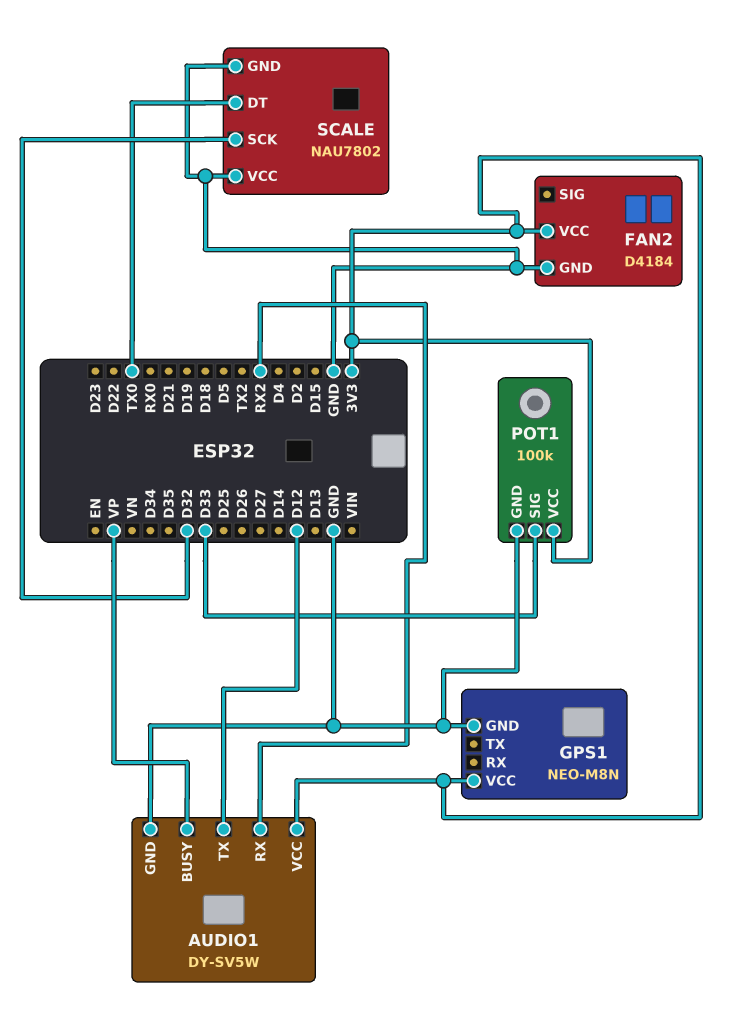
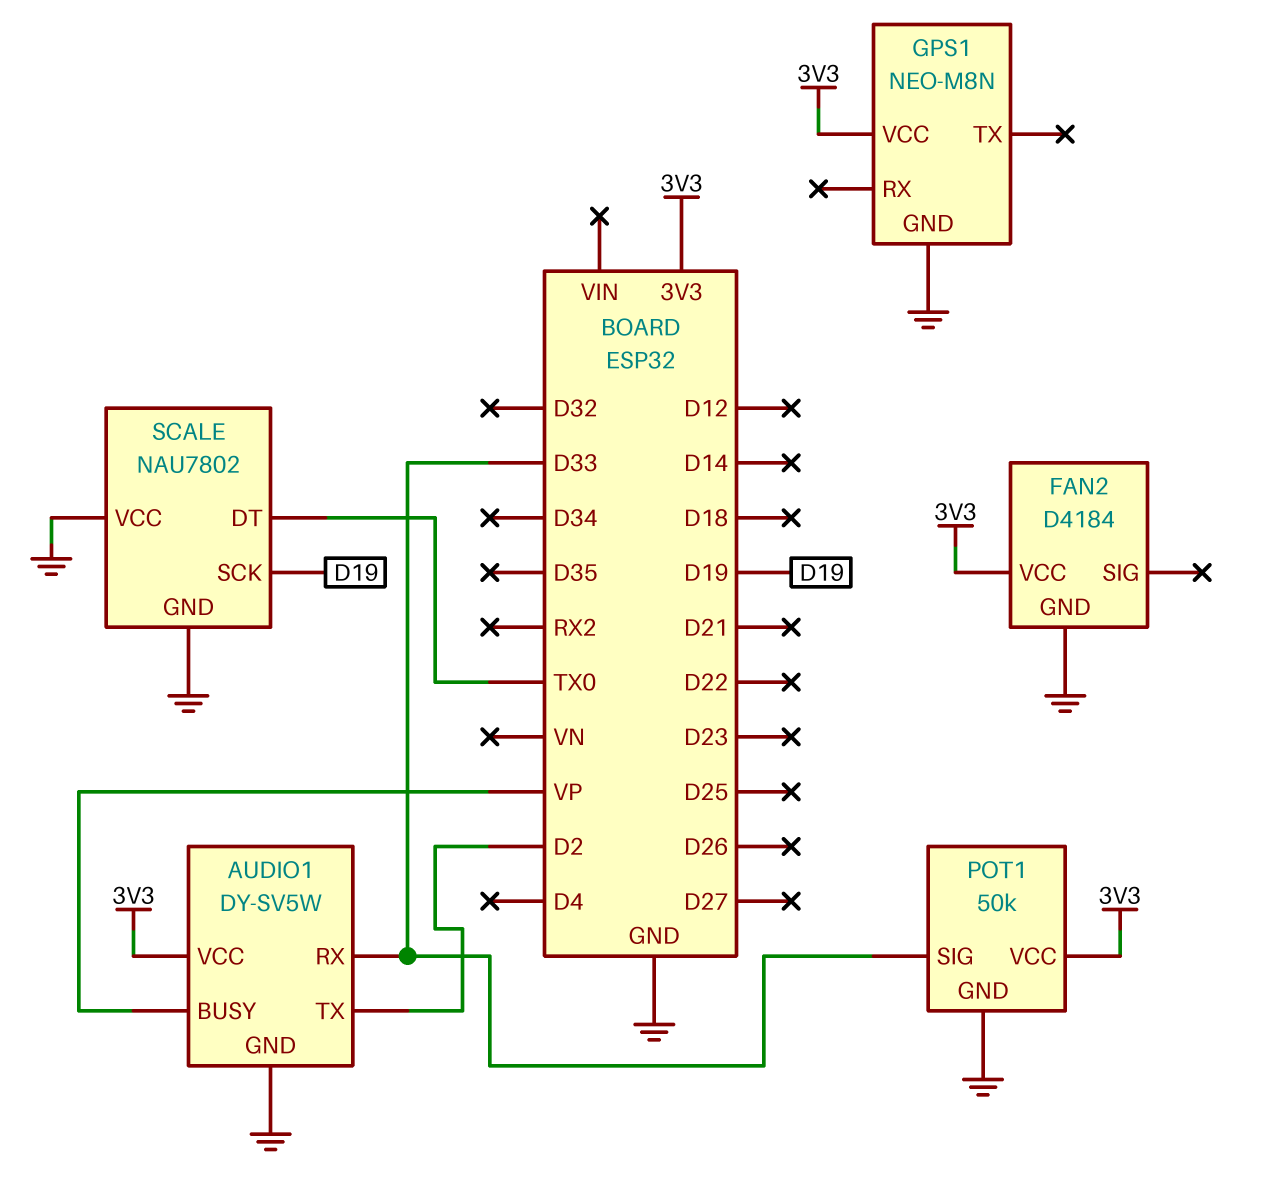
AUDIO1 pin RX: RX2 -> D33
AUDIO1 pin TX: D12 -> D2
POT1: 100k -> 50k
SCALE pin SCK: D32 -> D19

